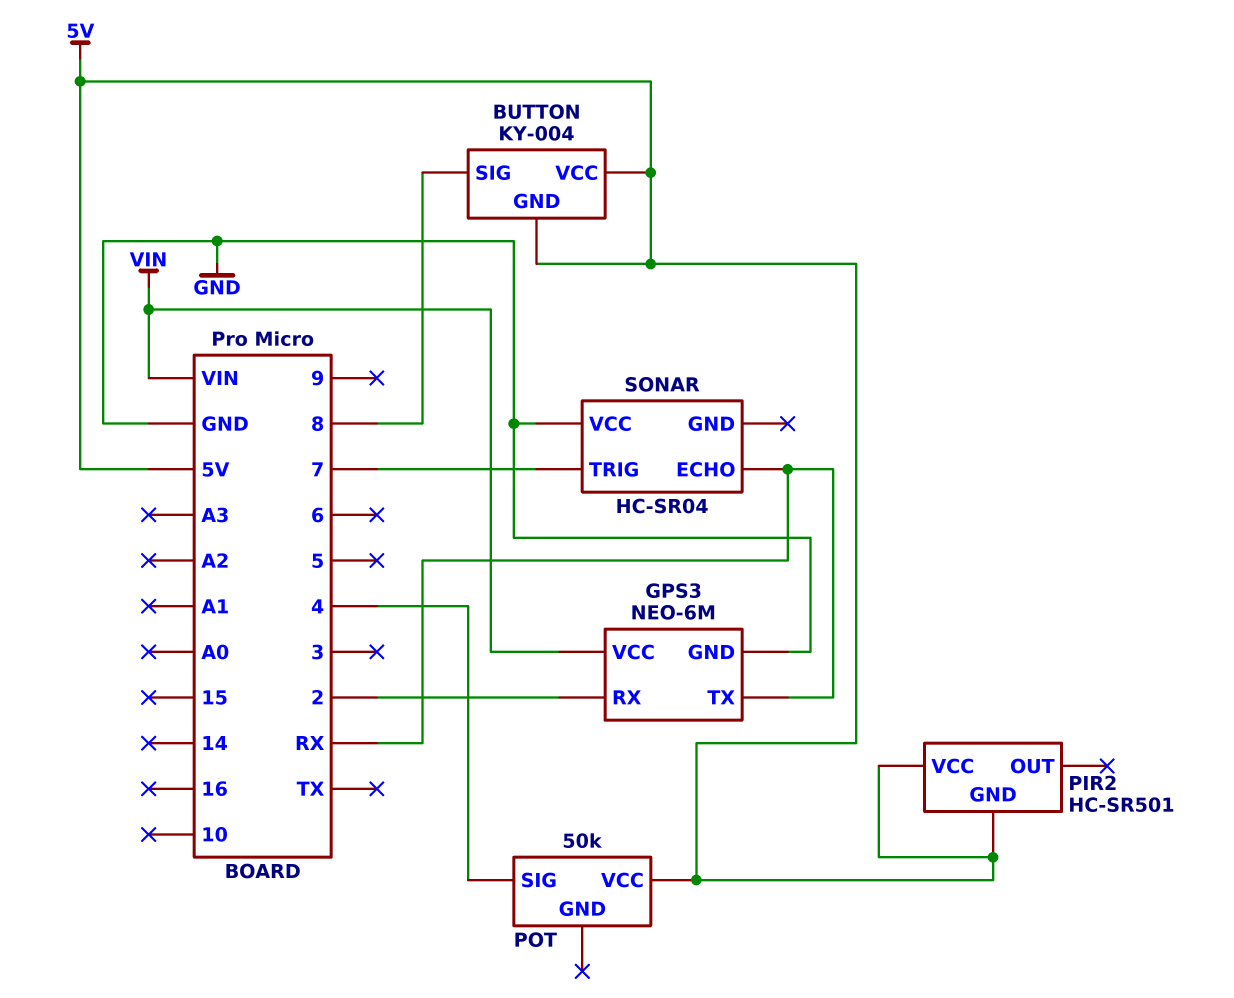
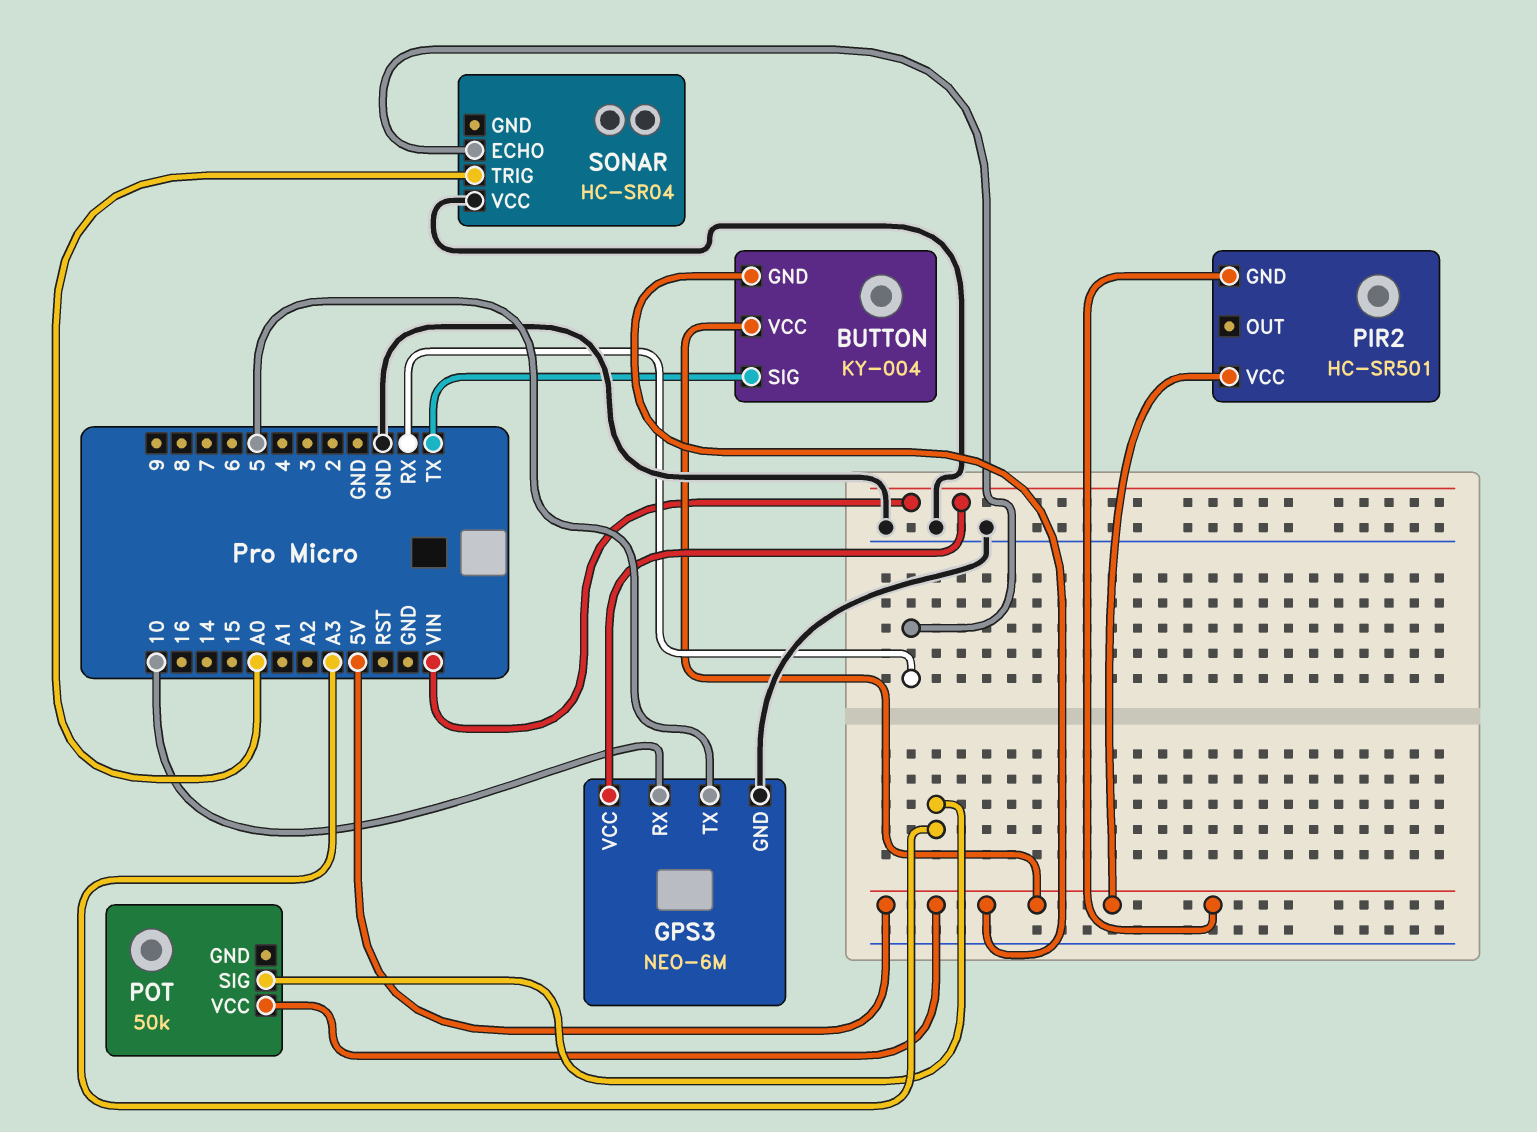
BUTTON pin SIG: 8 -> TX
GPS3 pin RX: 2 -> 10
GPS3 pin TX: RX -> 5
POT pin SIG: 4 -> A3
SONAR pin TRIG: 7 -> A0

